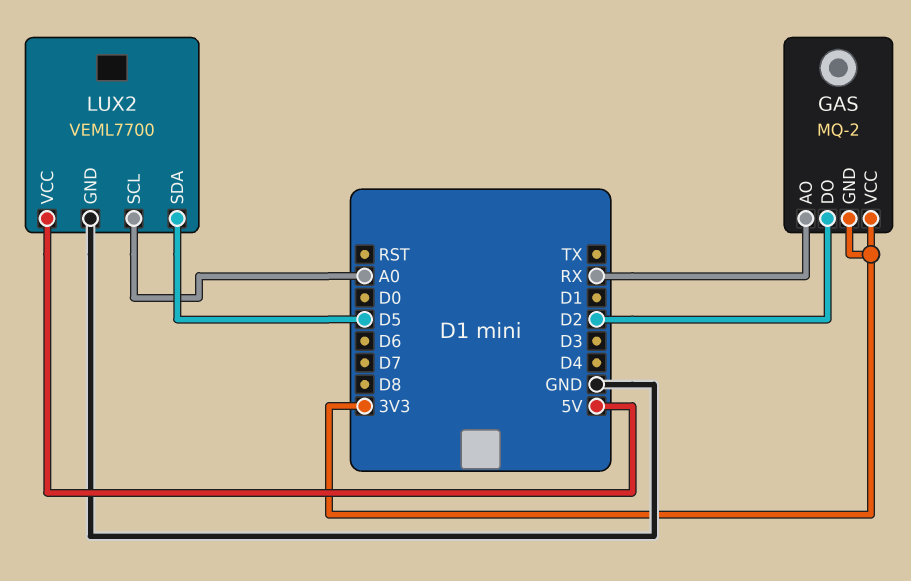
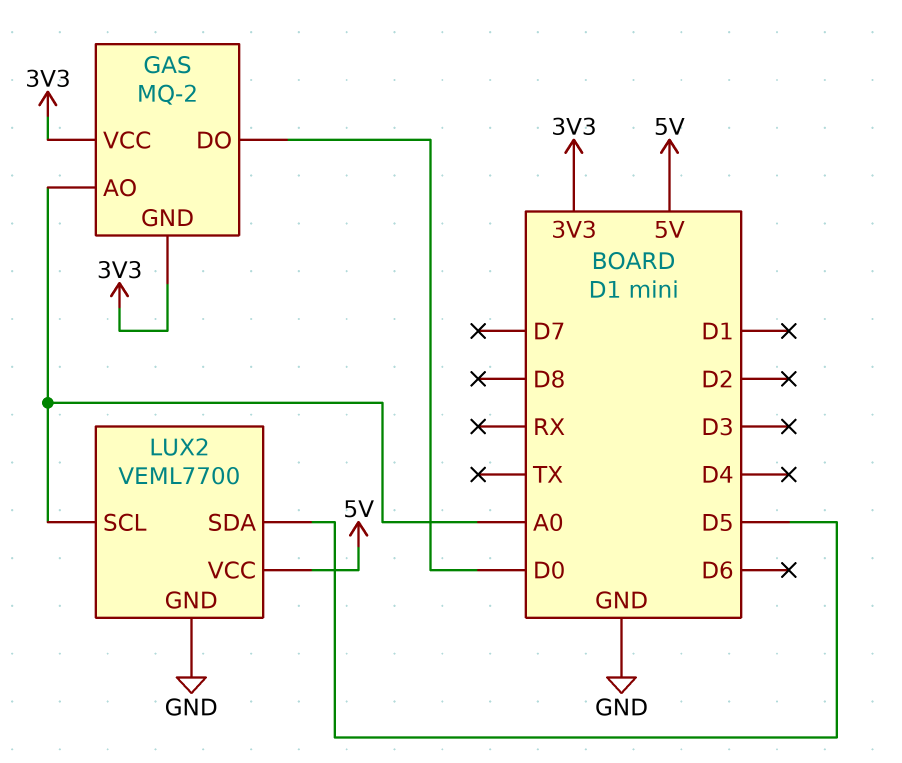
GAS pin AO: RX -> A0
GAS pin DO: D2 -> D0

